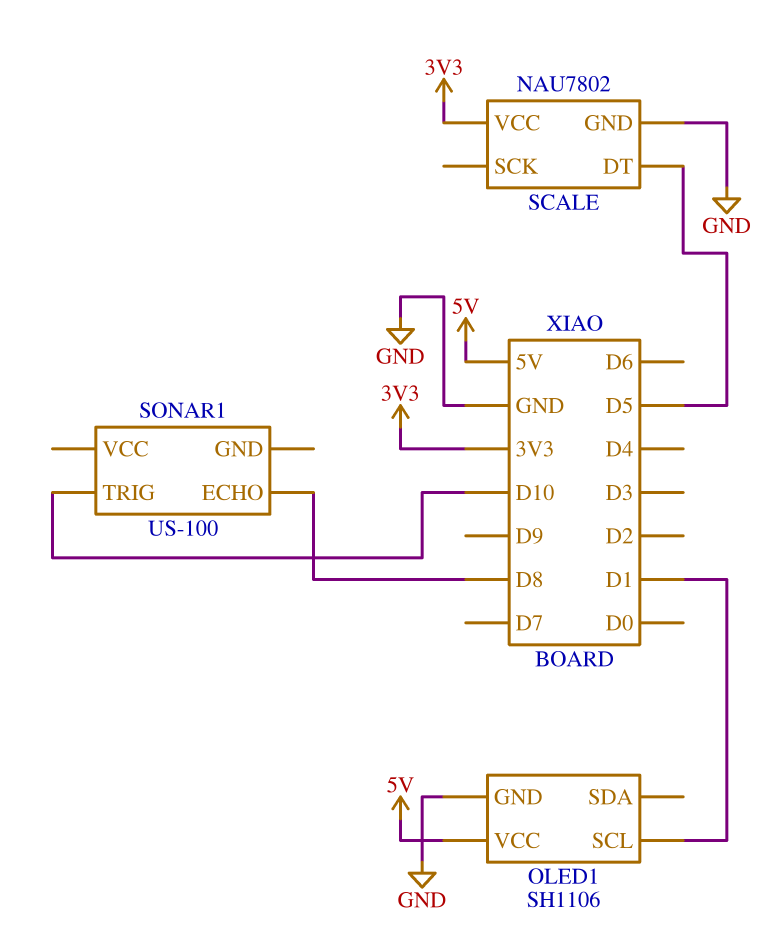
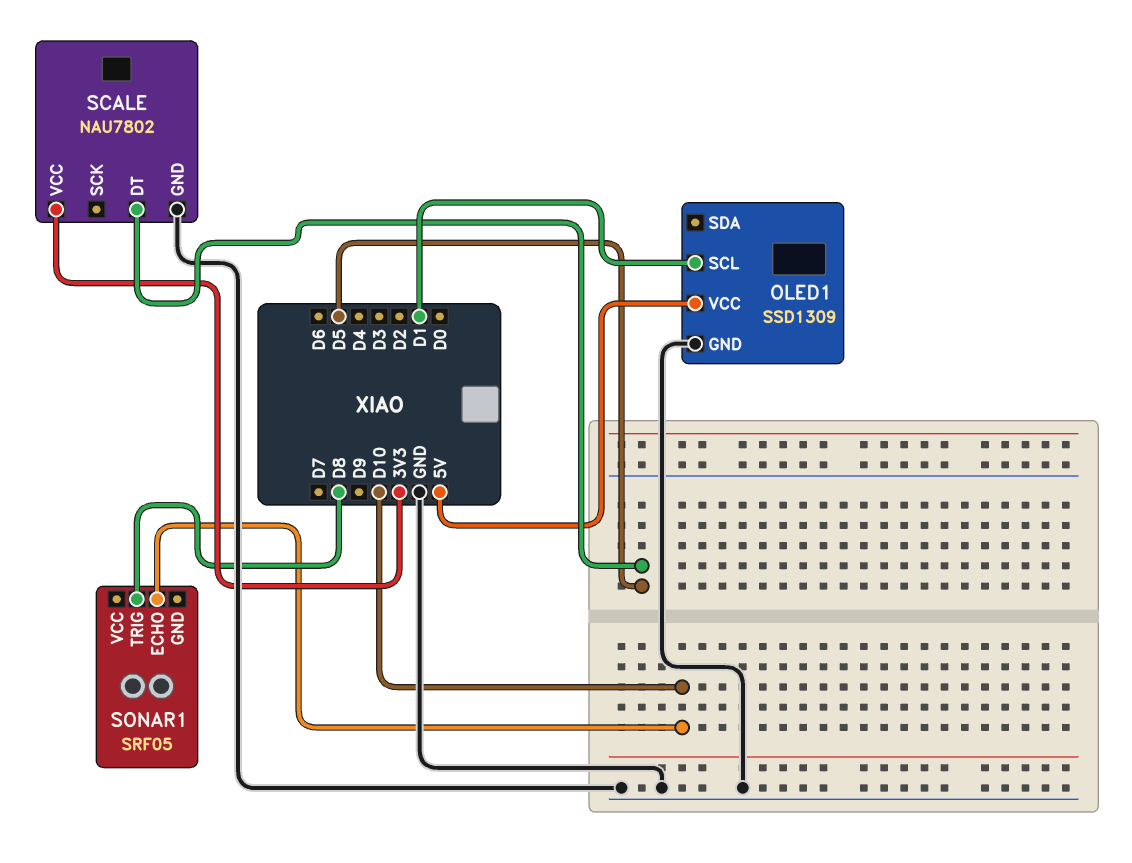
OLED1: SH1106 -> SSD1309
SONAR1: US-100 -> SRF05
SONAR1 pin ECHO: D8 -> D10
SONAR1 pin TRIG: D10 -> D8

